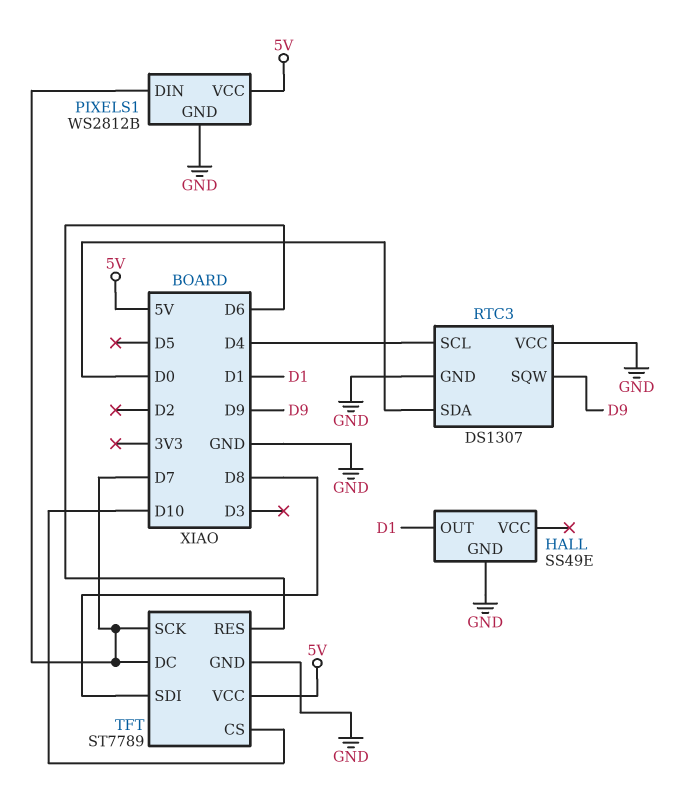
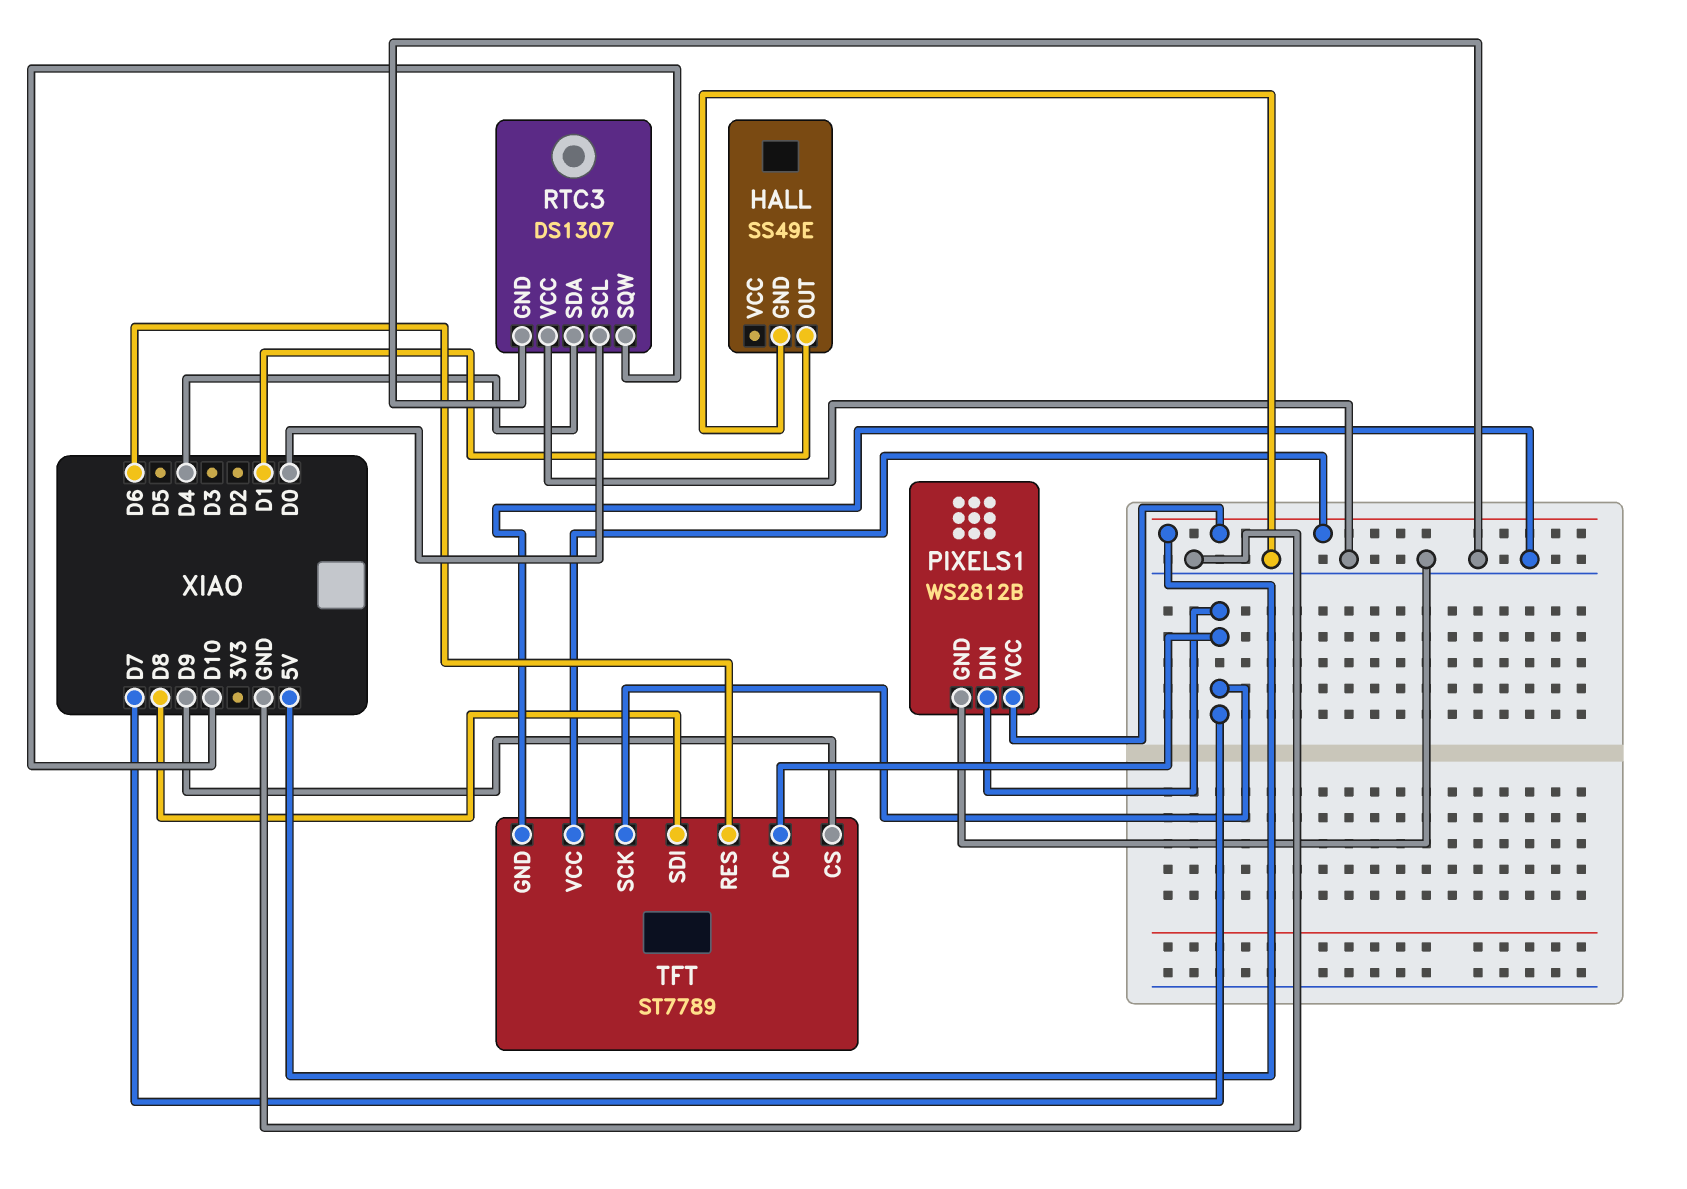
RTC3 pin SCL: D4 -> D0
RTC3 pin SDA: D0 -> D4
RTC3 pin SQW: D9 -> D10
TFT pin CS: D10 -> D9

